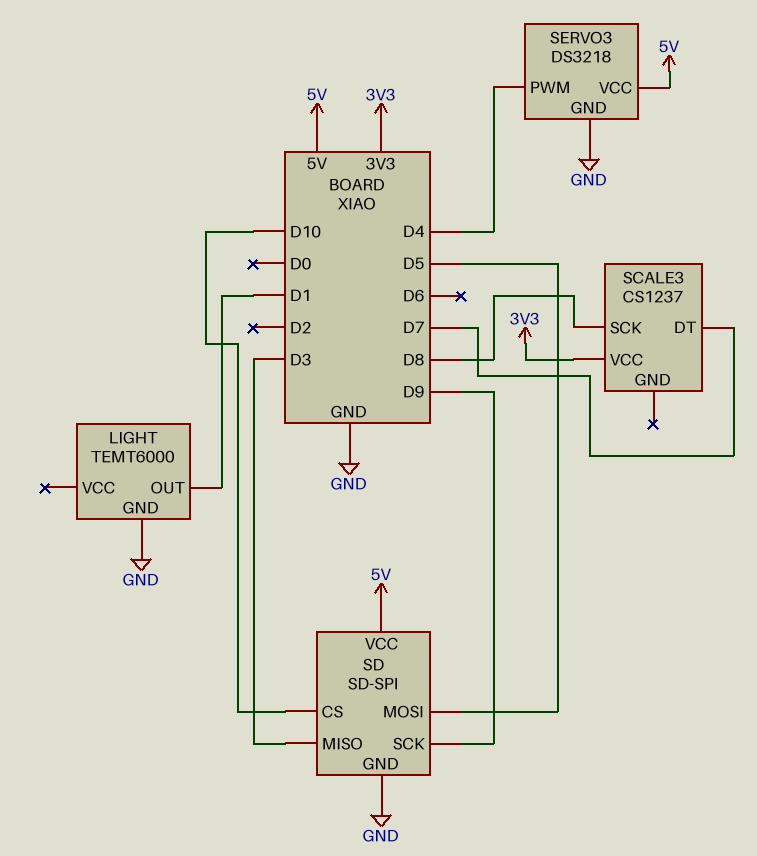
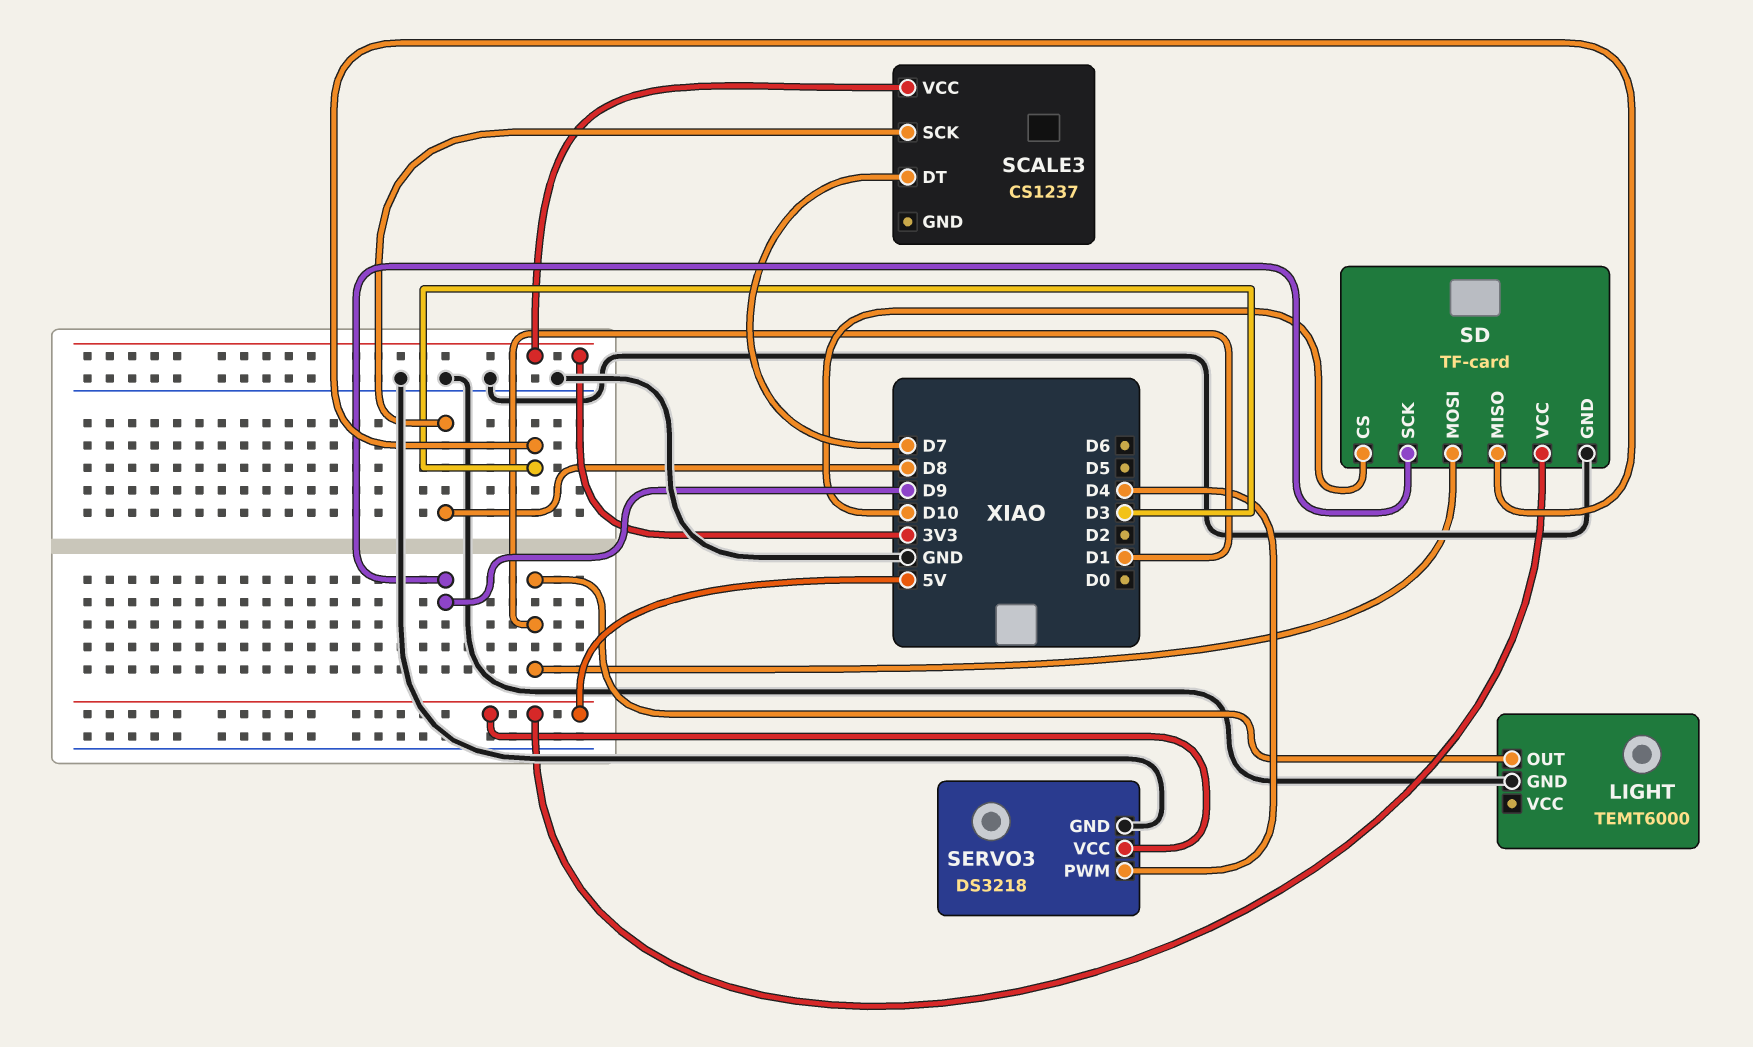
SD: SD-SPI -> TF-card
SD pin MOSI: D5 -> D1

